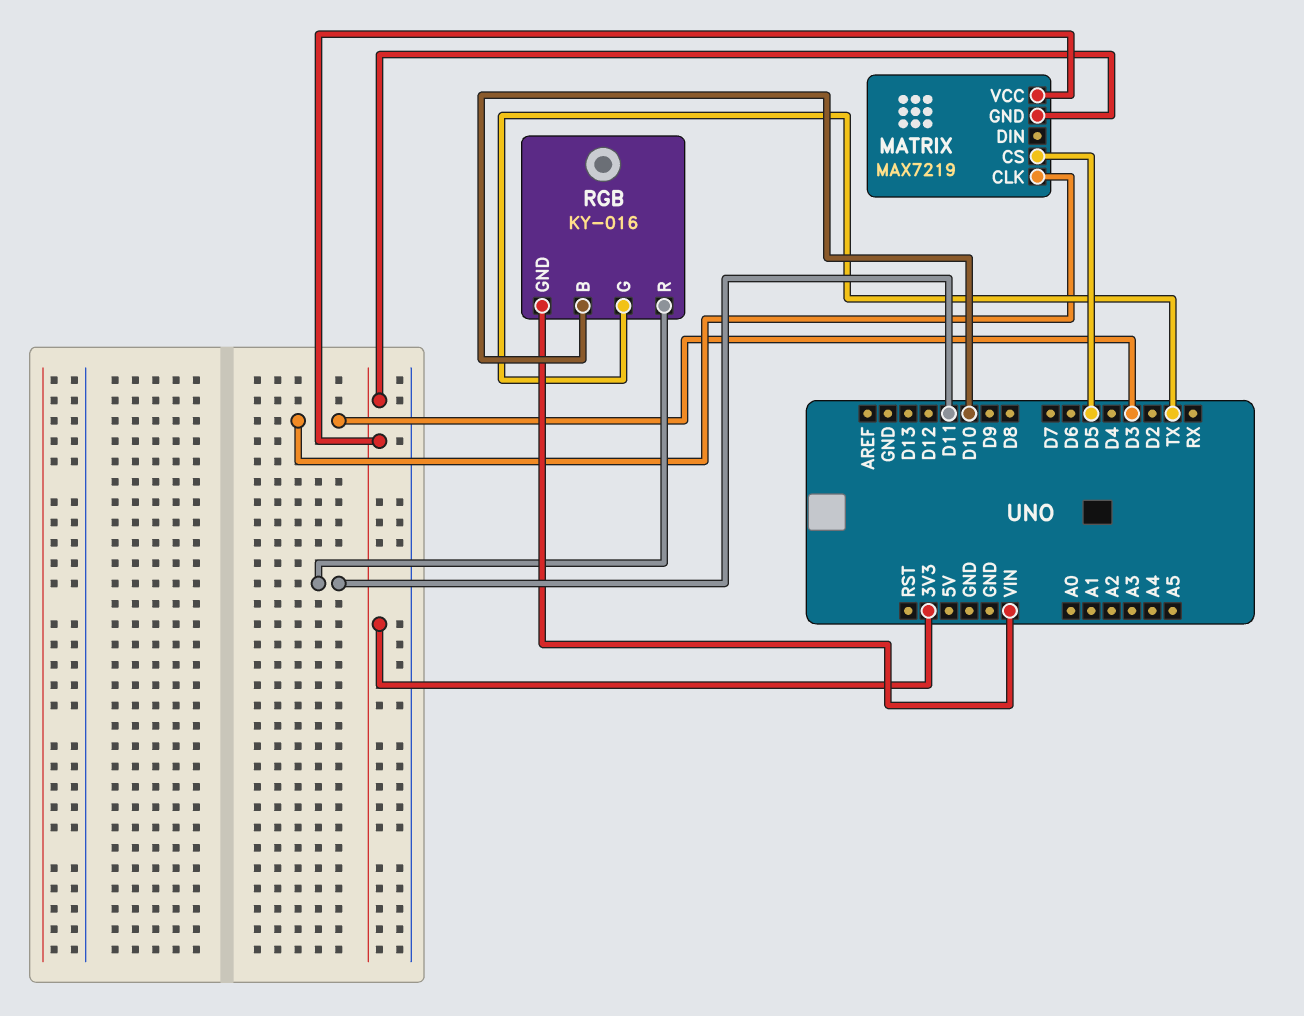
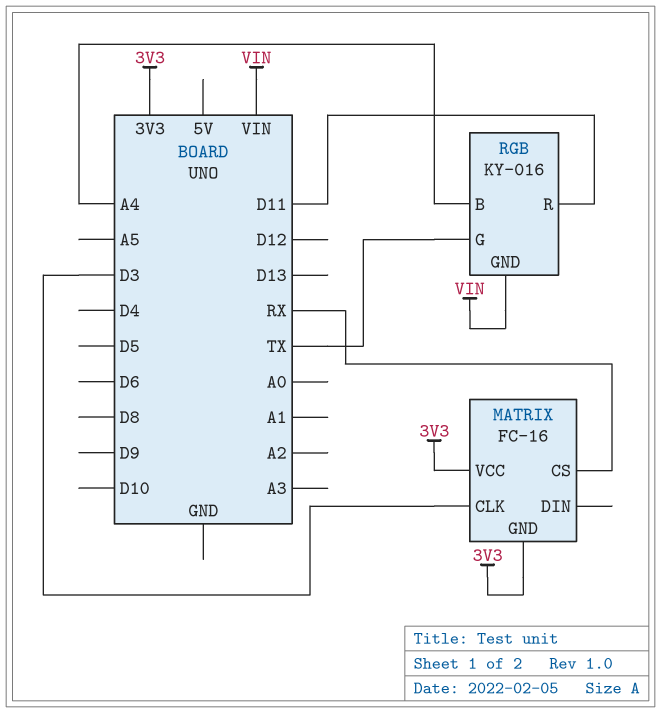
MATRIX: MAX7219 -> FC-16
MATRIX pin CS: D5 -> RX
RGB pin B: D10 -> A4

